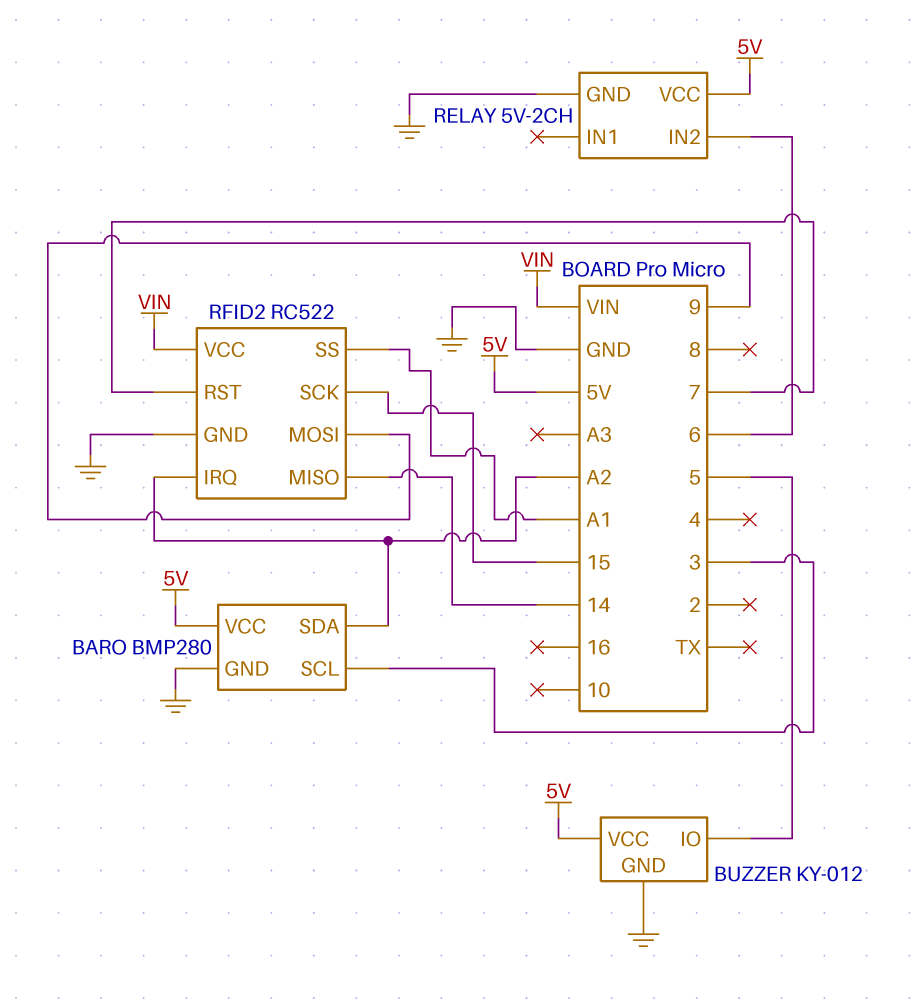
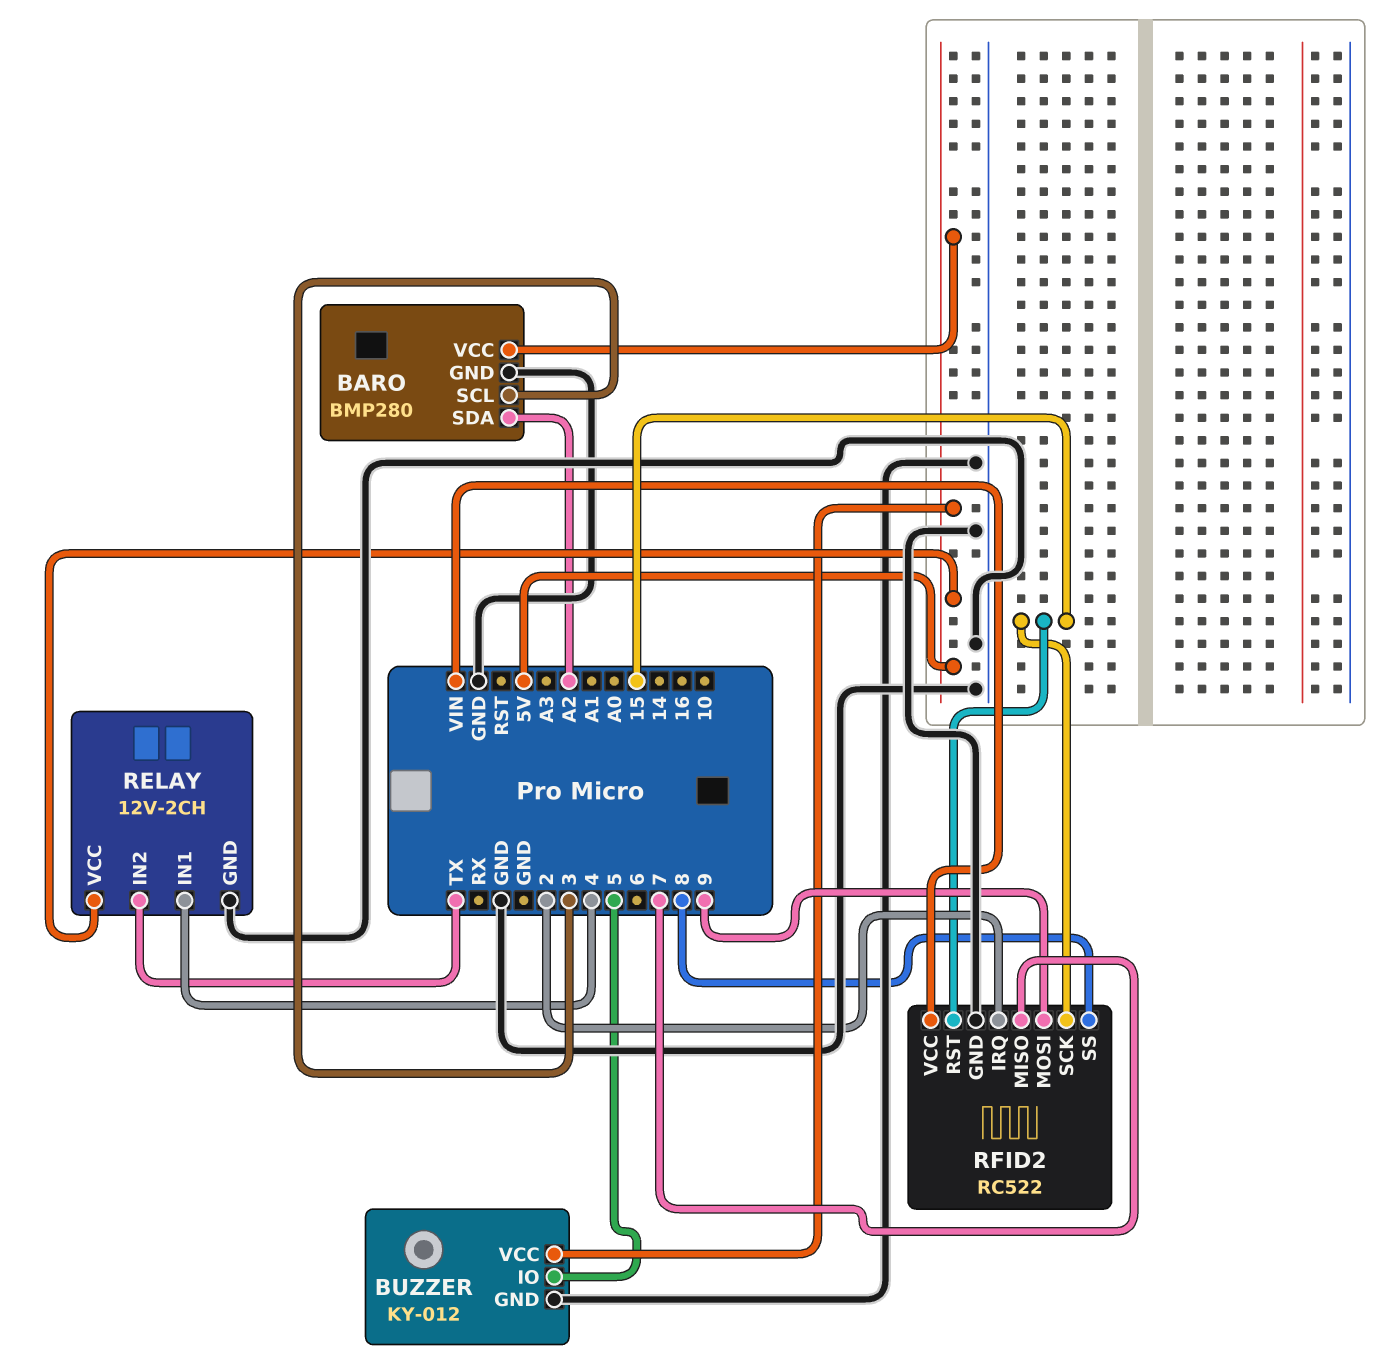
RELAY: 5V-2CH -> 12V-2CH
RELAY pin IN1: none -> 4
RELAY pin IN2: 6 -> TX
RFID2 pin IRQ: A2 -> 2
RFID2 pin MISO: 14 -> 7
RFID2 pin RST: 7 -> 15
RFID2 pin SS: A1 -> 8

